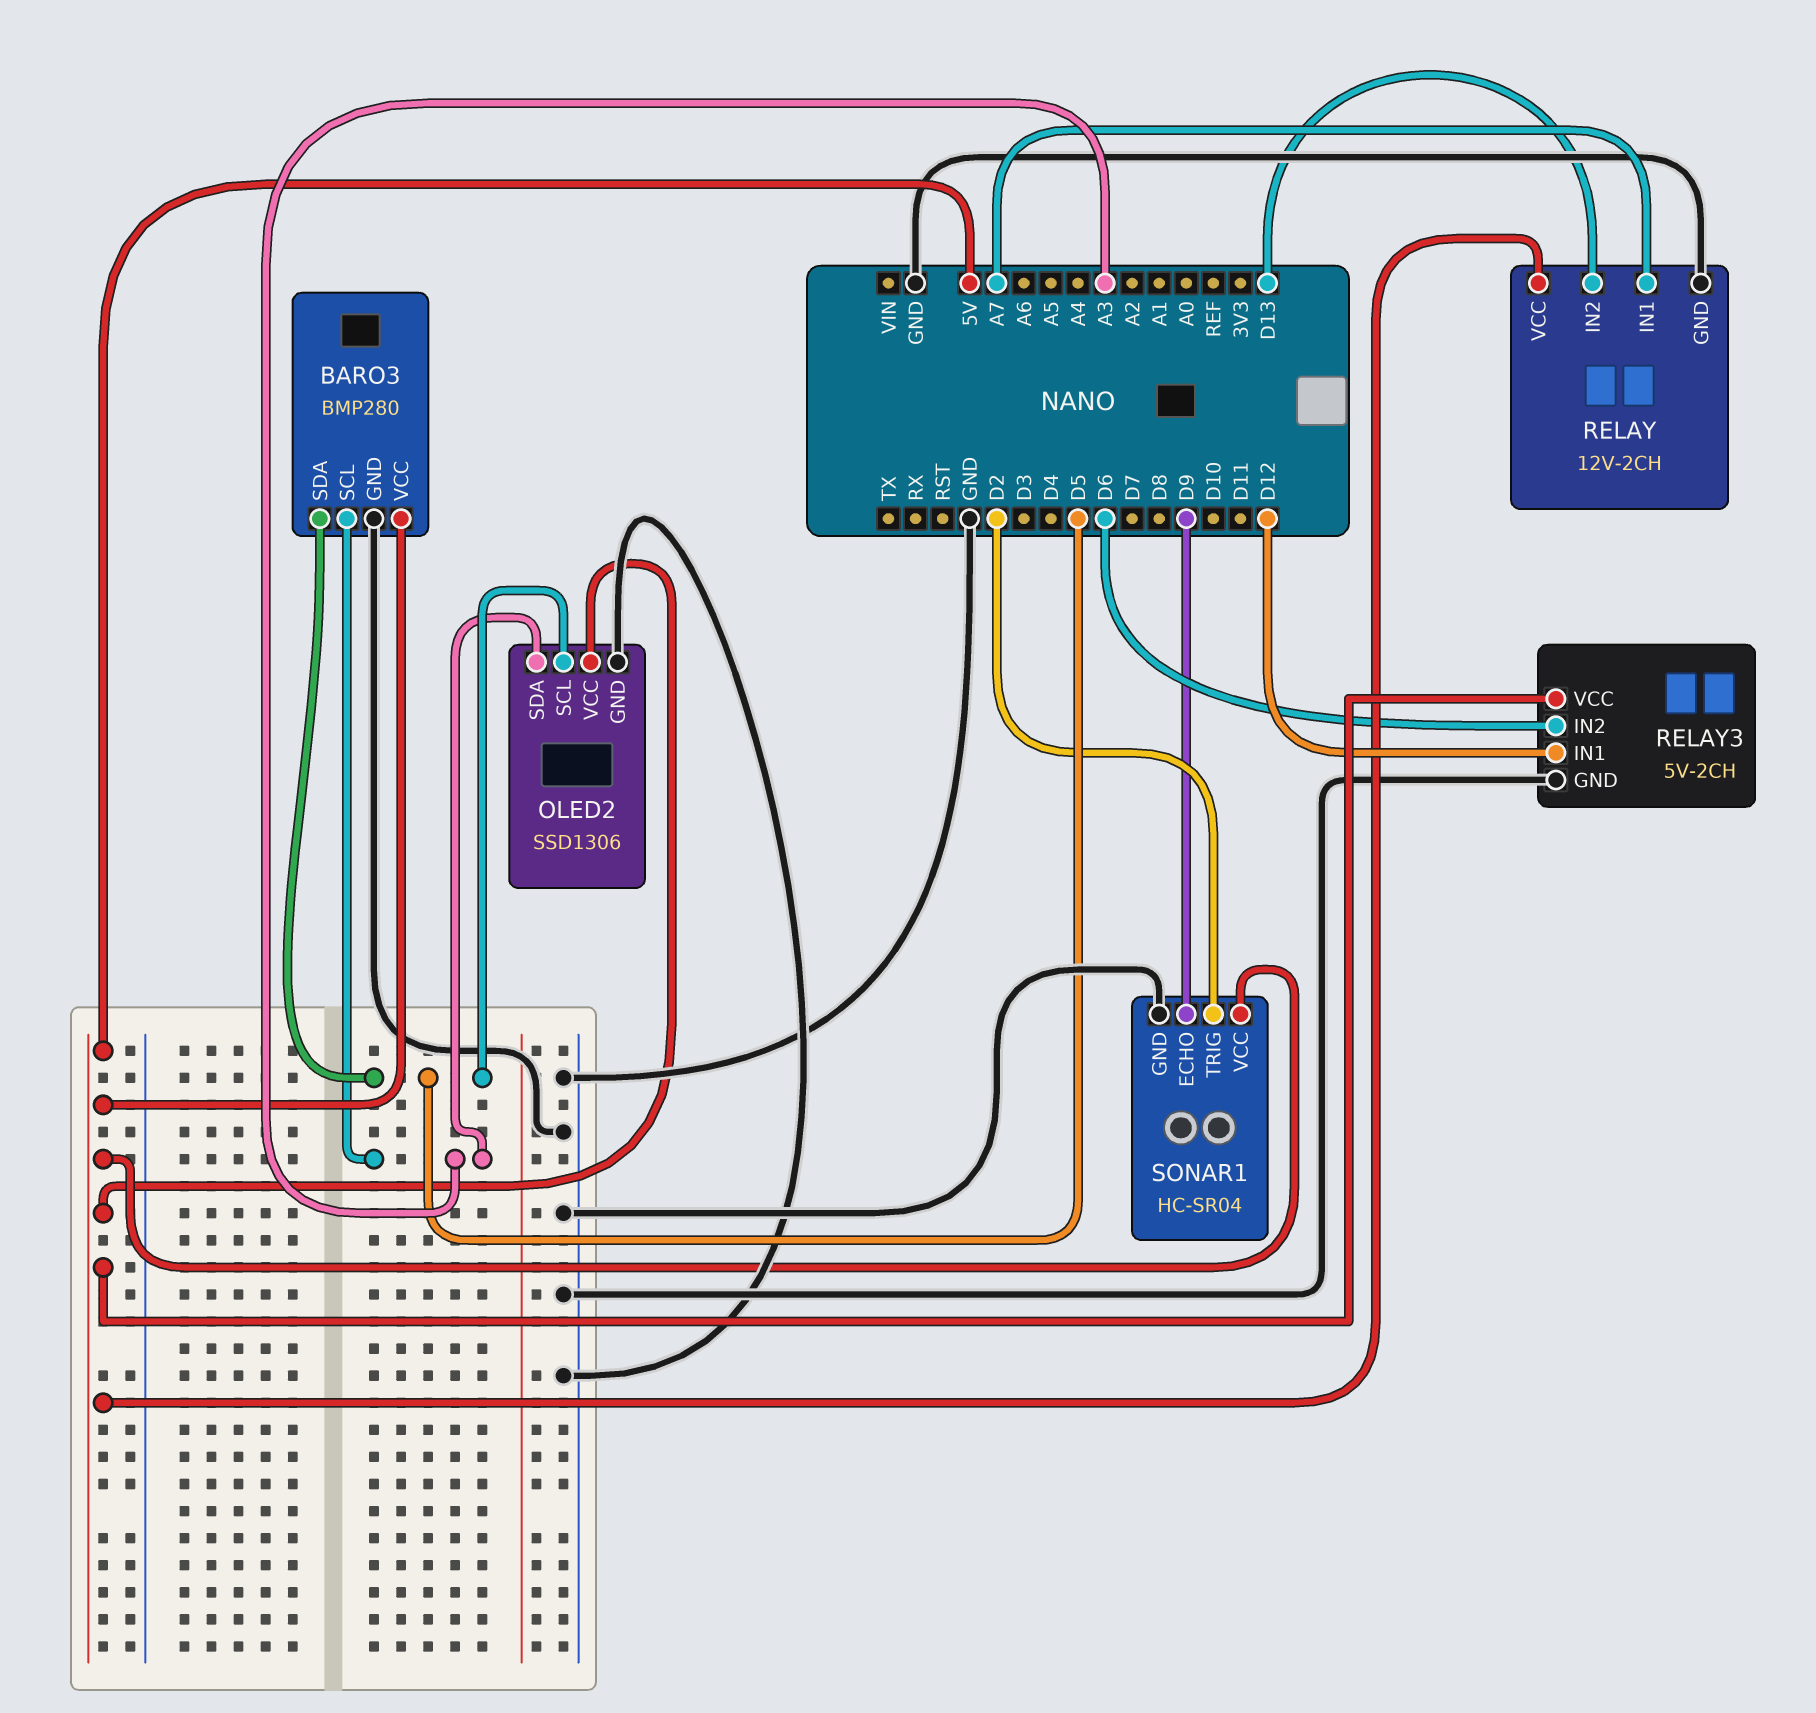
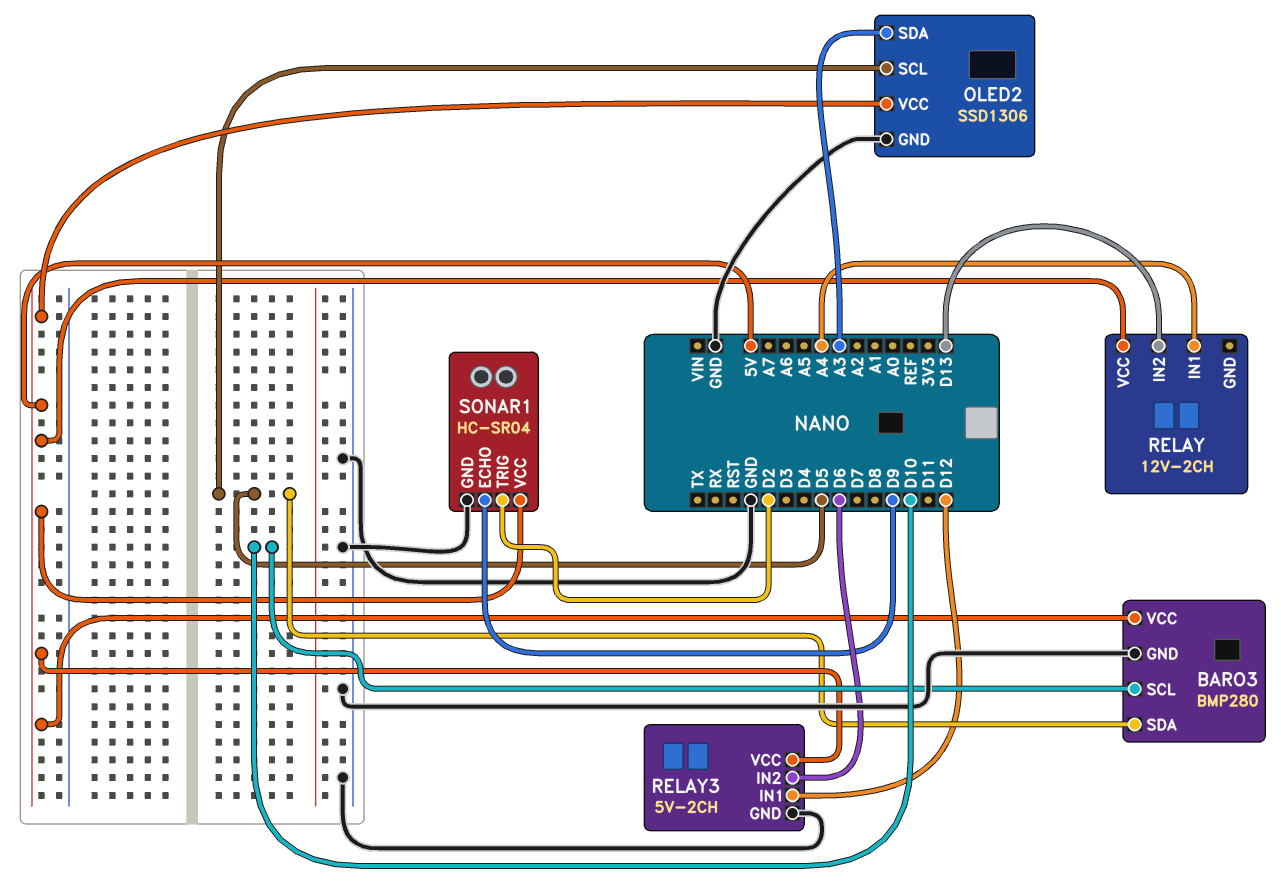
BARO3 pin SCL: A3 -> D10
RELAY pin GND: GND -> none
RELAY pin IN1: A7 -> A4

